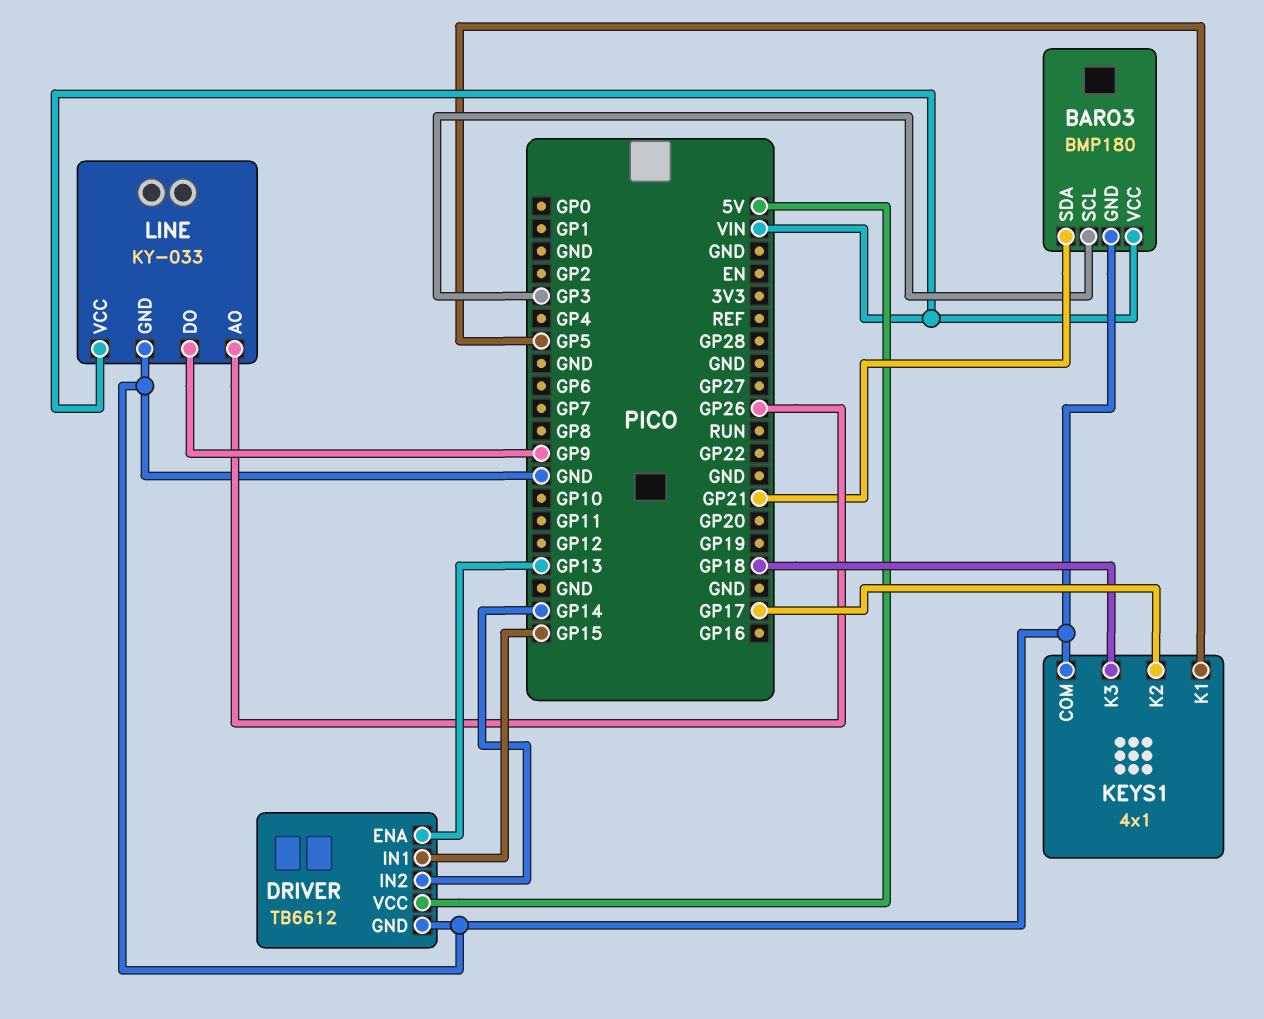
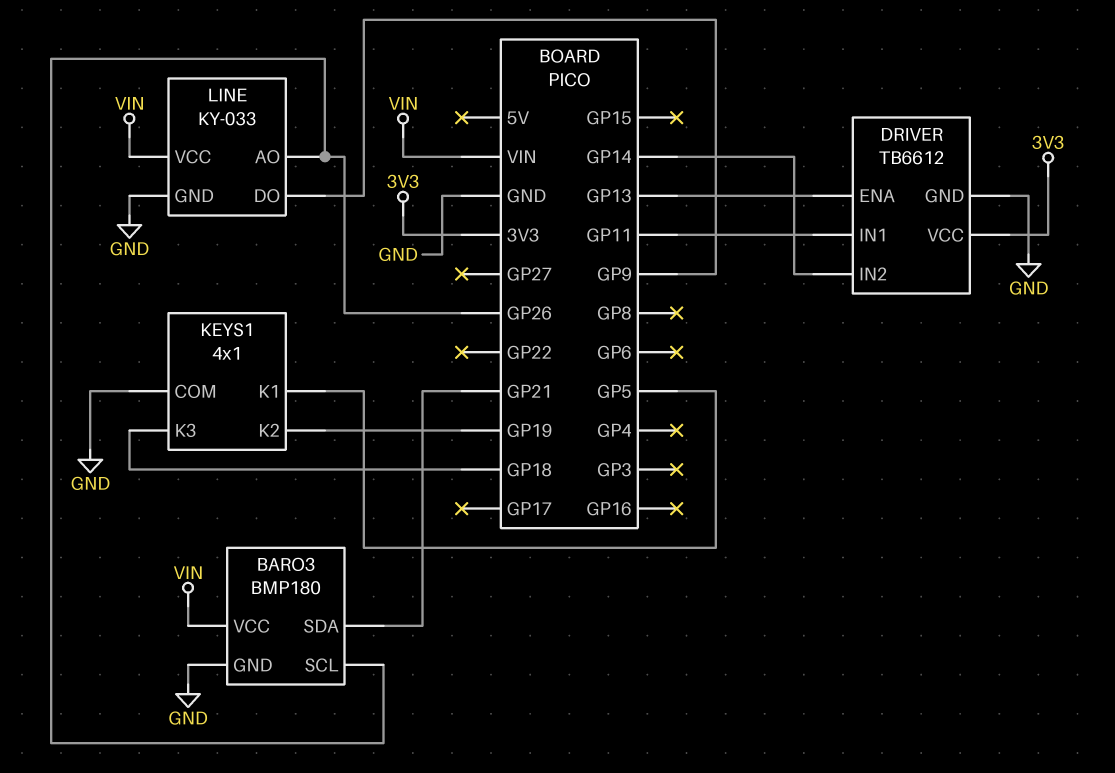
BARO3 pin SCL: GP3 -> GP26
DRIVER pin IN1: GP15 -> GP11
DRIVER pin VCC: 5V -> 3V3
KEYS1 pin K2: GP17 -> GP19

